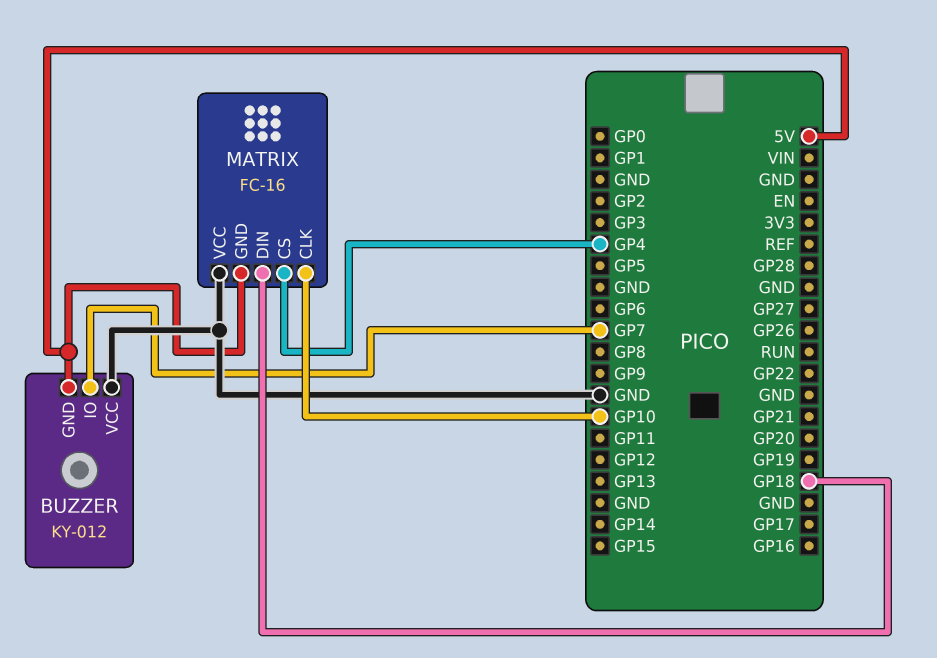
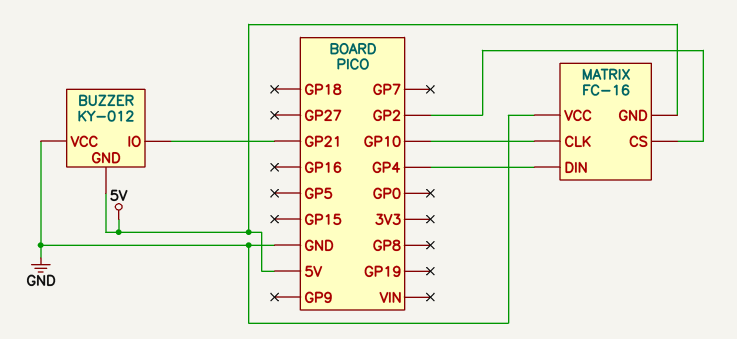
BUZZER pin IO: GP7 -> GP21
MATRIX pin CS: GP4 -> GP2
MATRIX pin DIN: GP18 -> GP4

